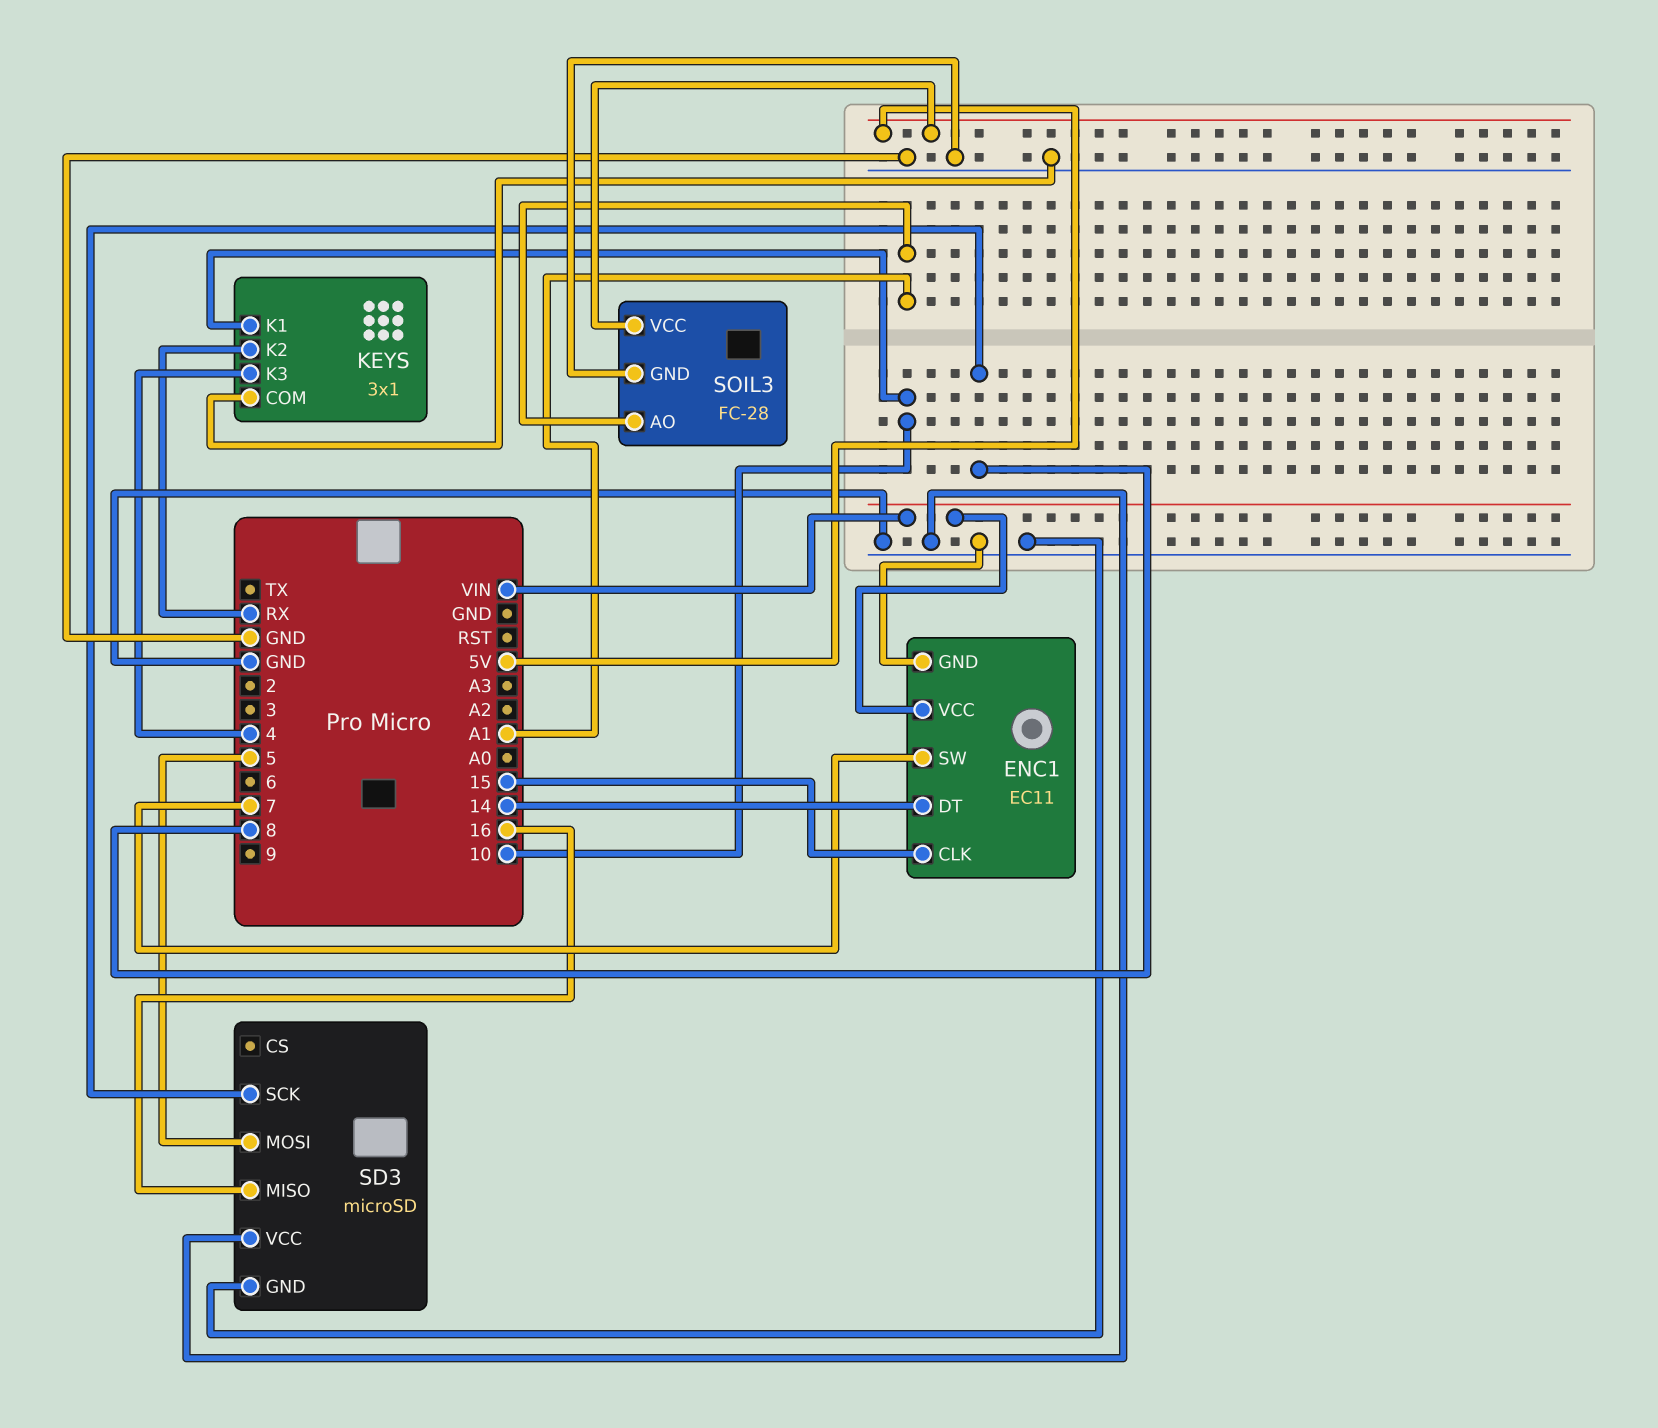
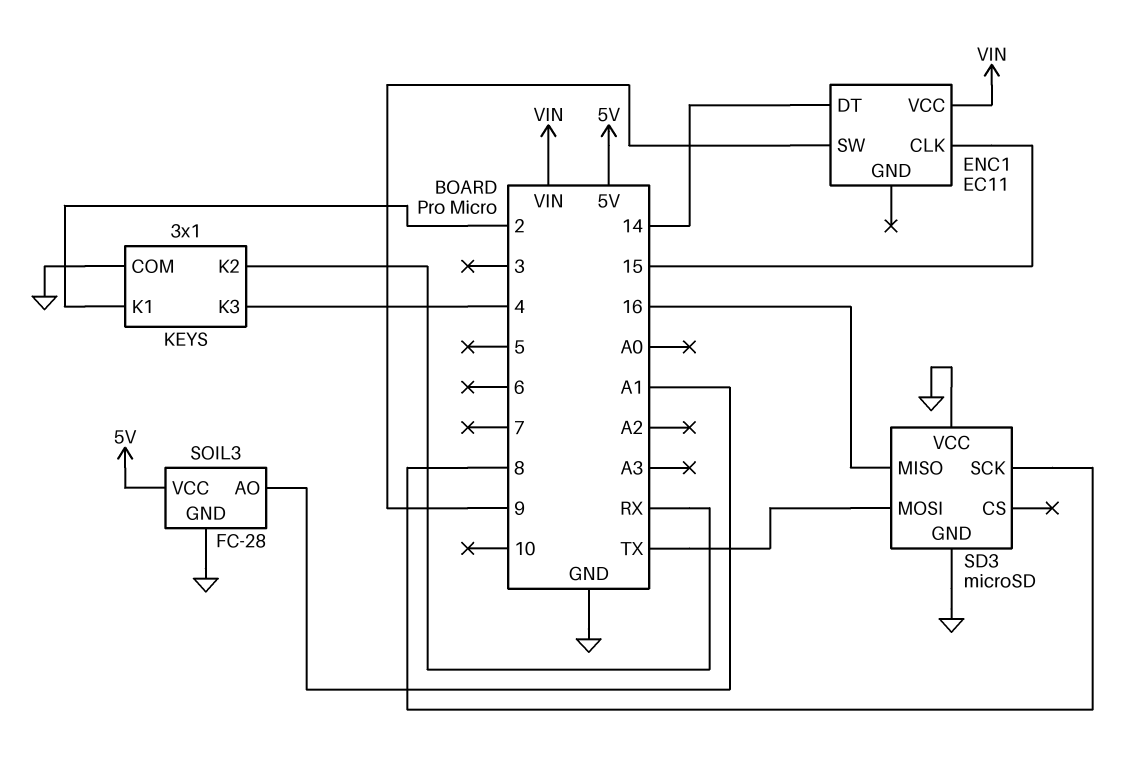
ENC1 pin GND: GND -> none
ENC1 pin SW: 7 -> 9
KEYS pin K1: 10 -> 2
SD3 pin MOSI: 5 -> TX

